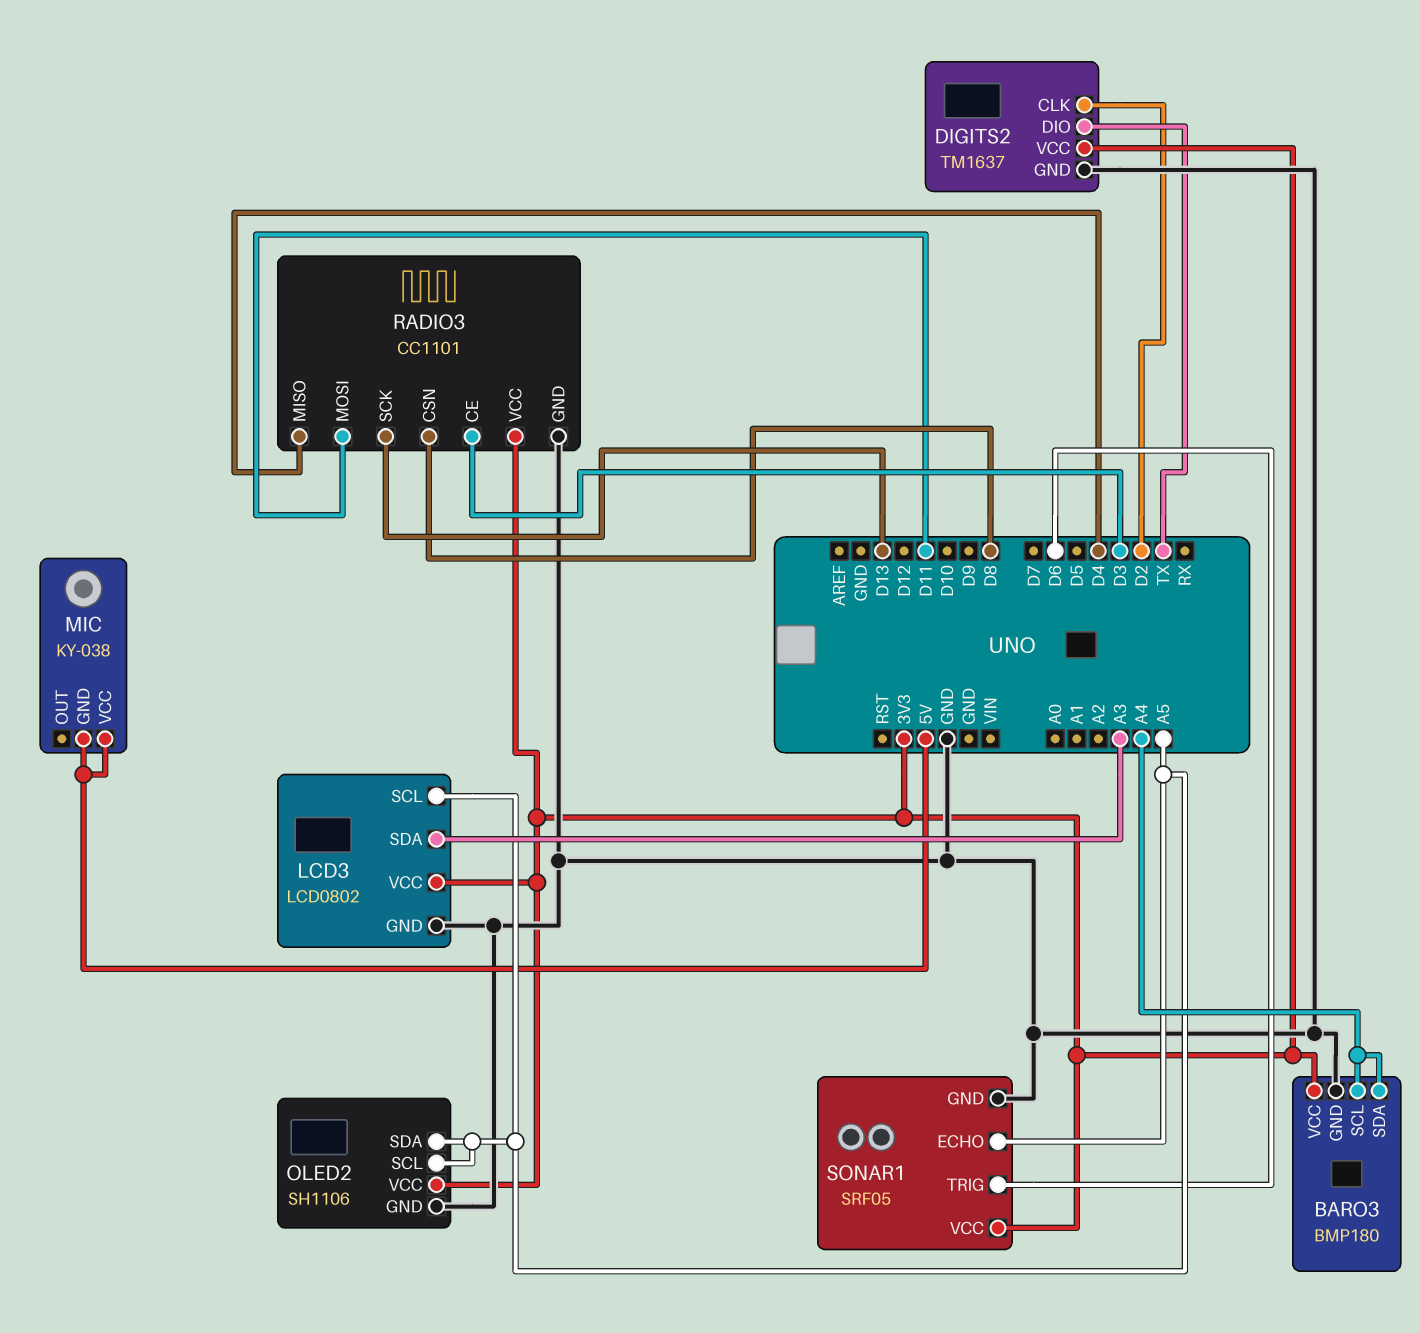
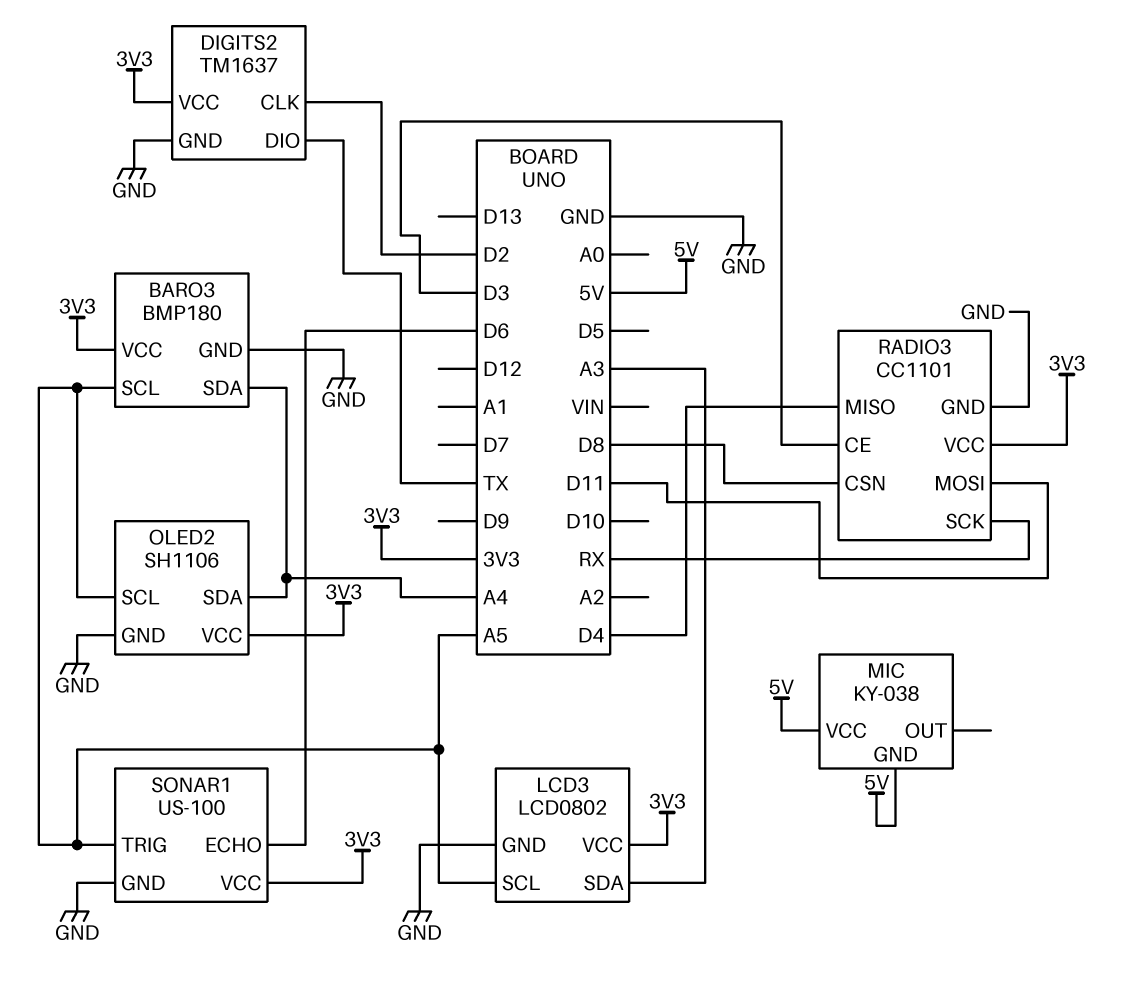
BARO3 pin SCL: A4 -> A5
OLED2 pin SDA: A5 -> A4
RADIO3 pin SCK: D13 -> RX
SONAR1: SRF05 -> US-100
SONAR1 pin ECHO: A5 -> D6
SONAR1 pin TRIG: D6 -> A5

